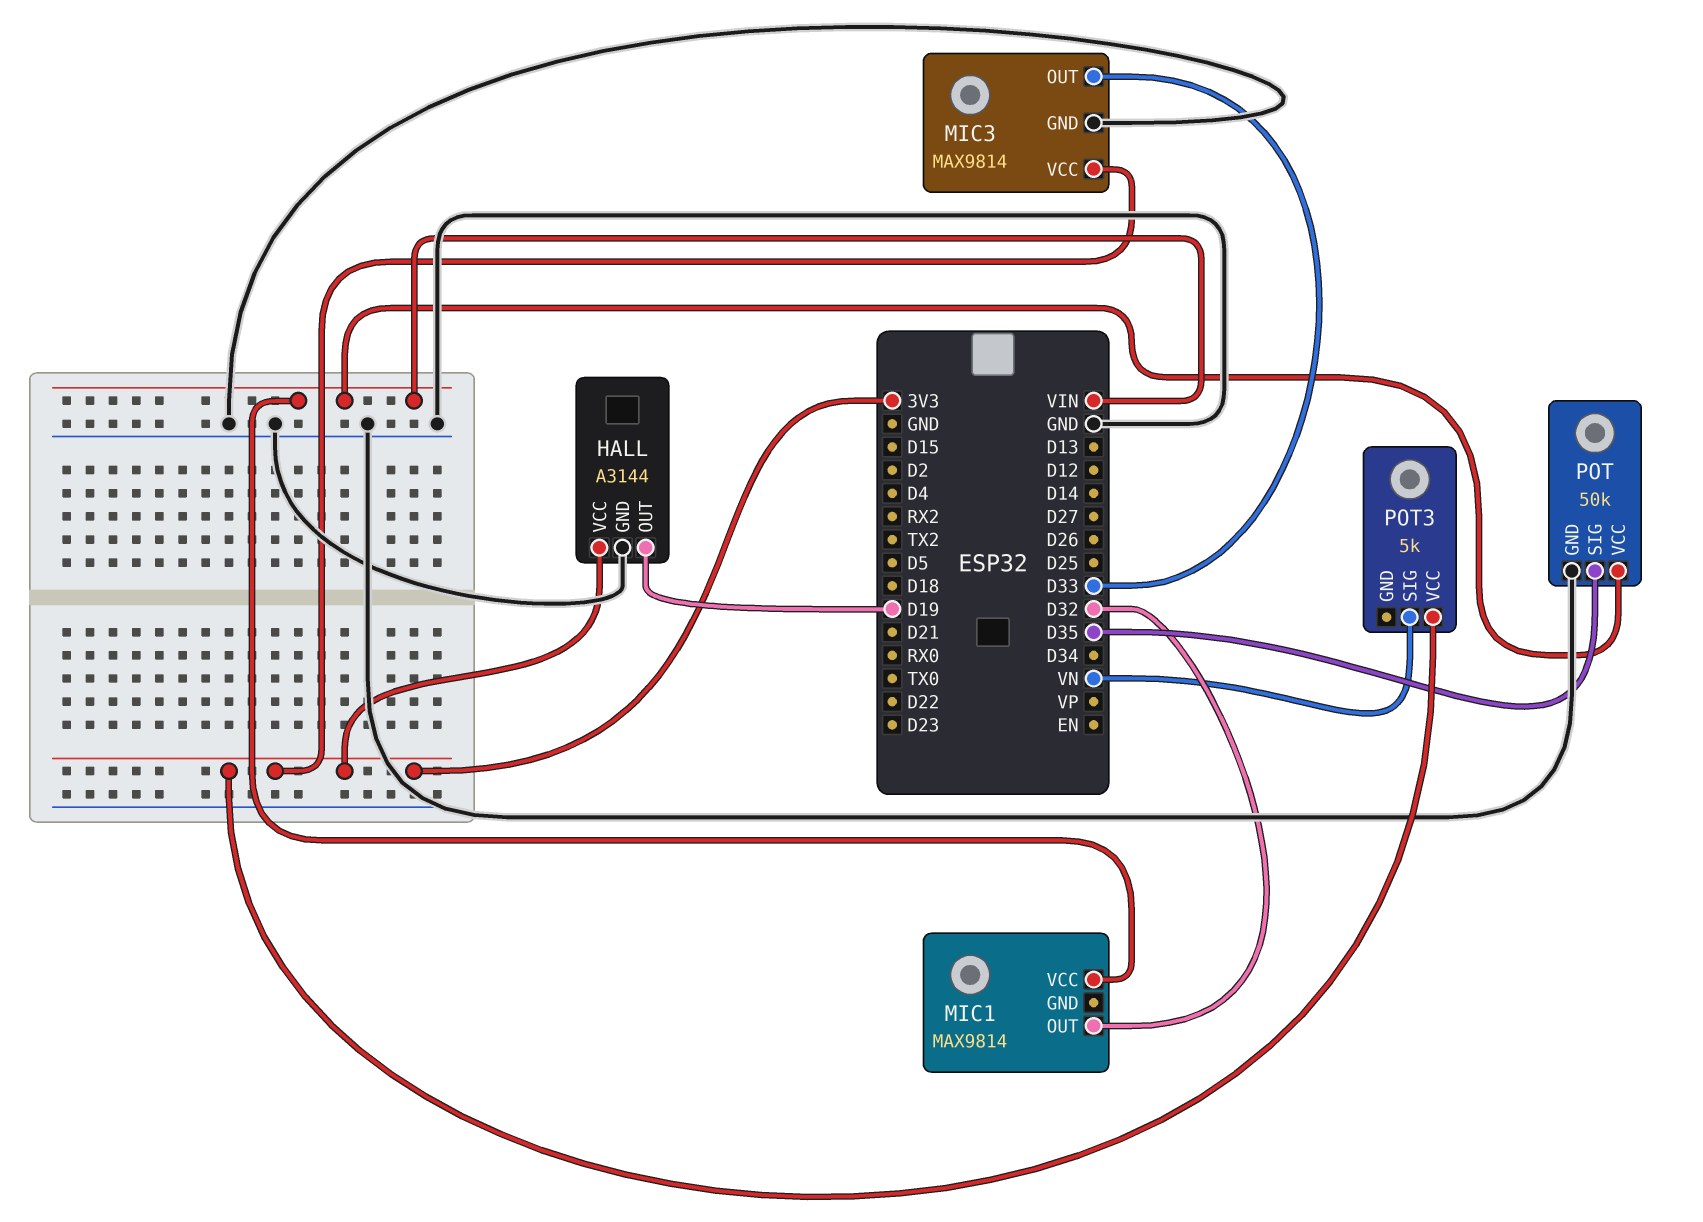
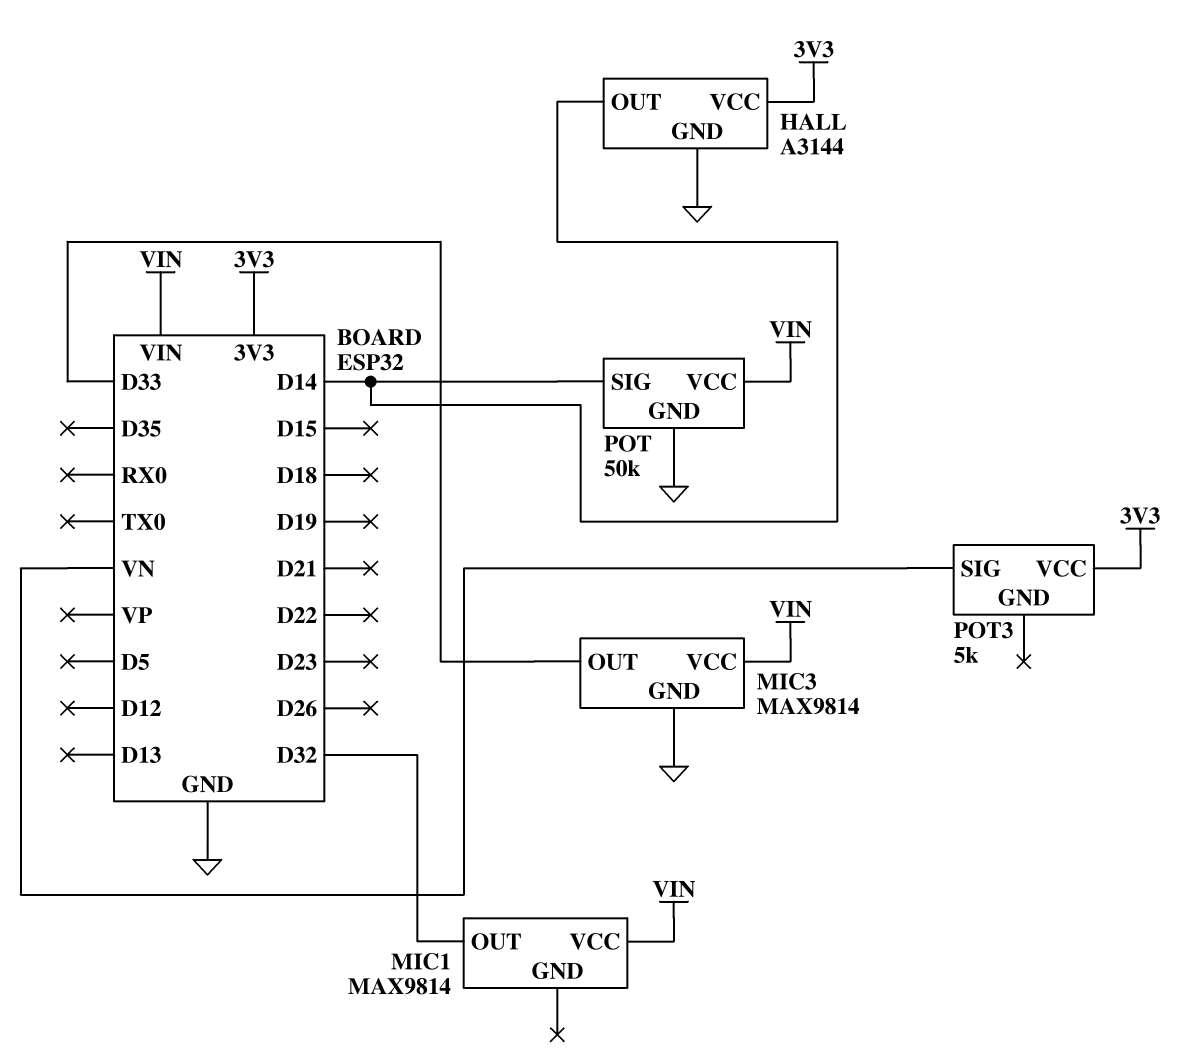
HALL pin OUT: D19 -> D14
MIC3 pin VCC: 3V3 -> VIN
POT pin SIG: D35 -> D14

